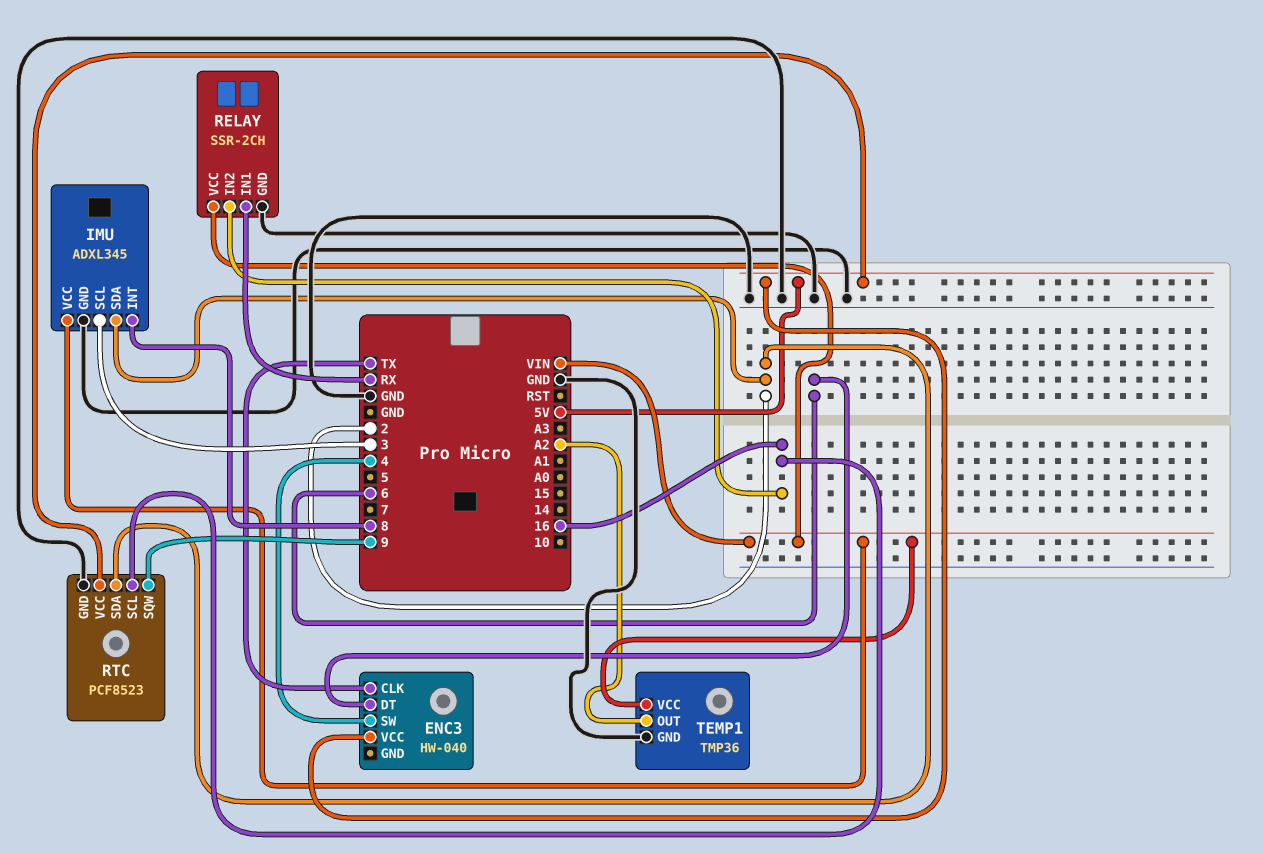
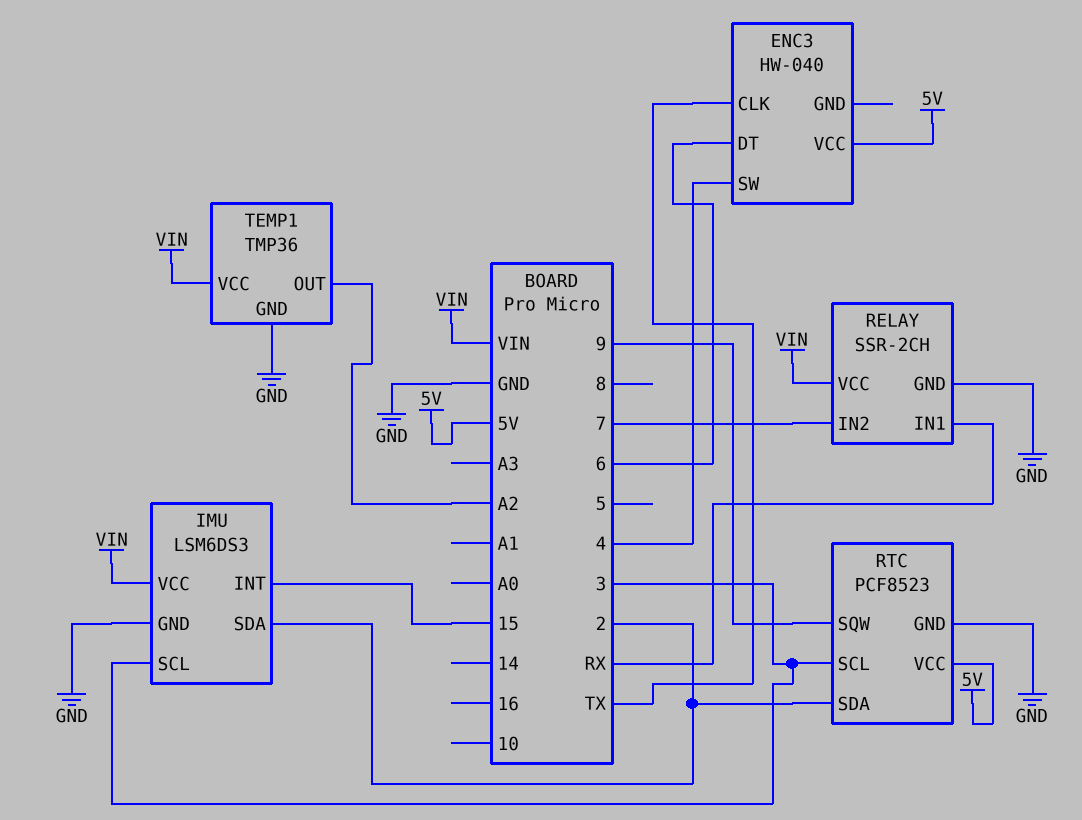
IMU: ADXL345 -> LSM6DS3
IMU pin INT: 8 -> 15
RELAY pin IN2: 16 -> 7
RTC pin SCL: 16 -> 3

